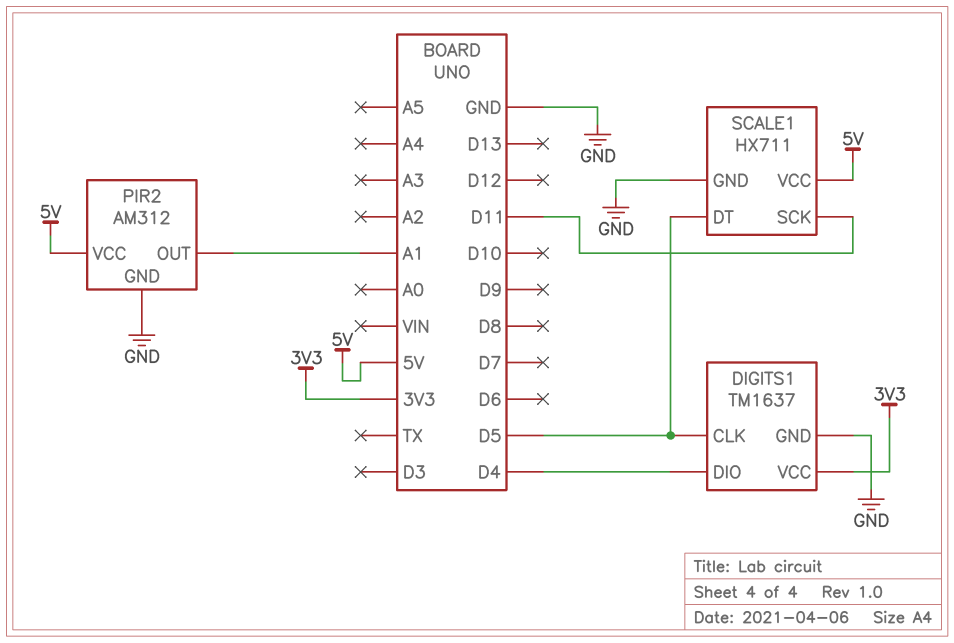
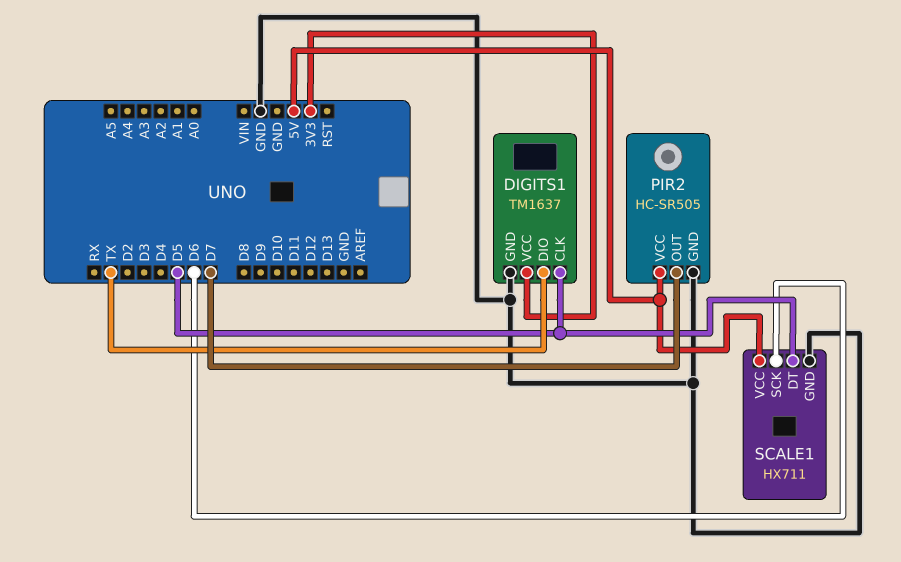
DIGITS1 pin DIO: D4 -> TX
PIR2: AM312 -> HC-SR505
PIR2 pin OUT: A1 -> D7
SCALE1 pin SCK: D11 -> D6

